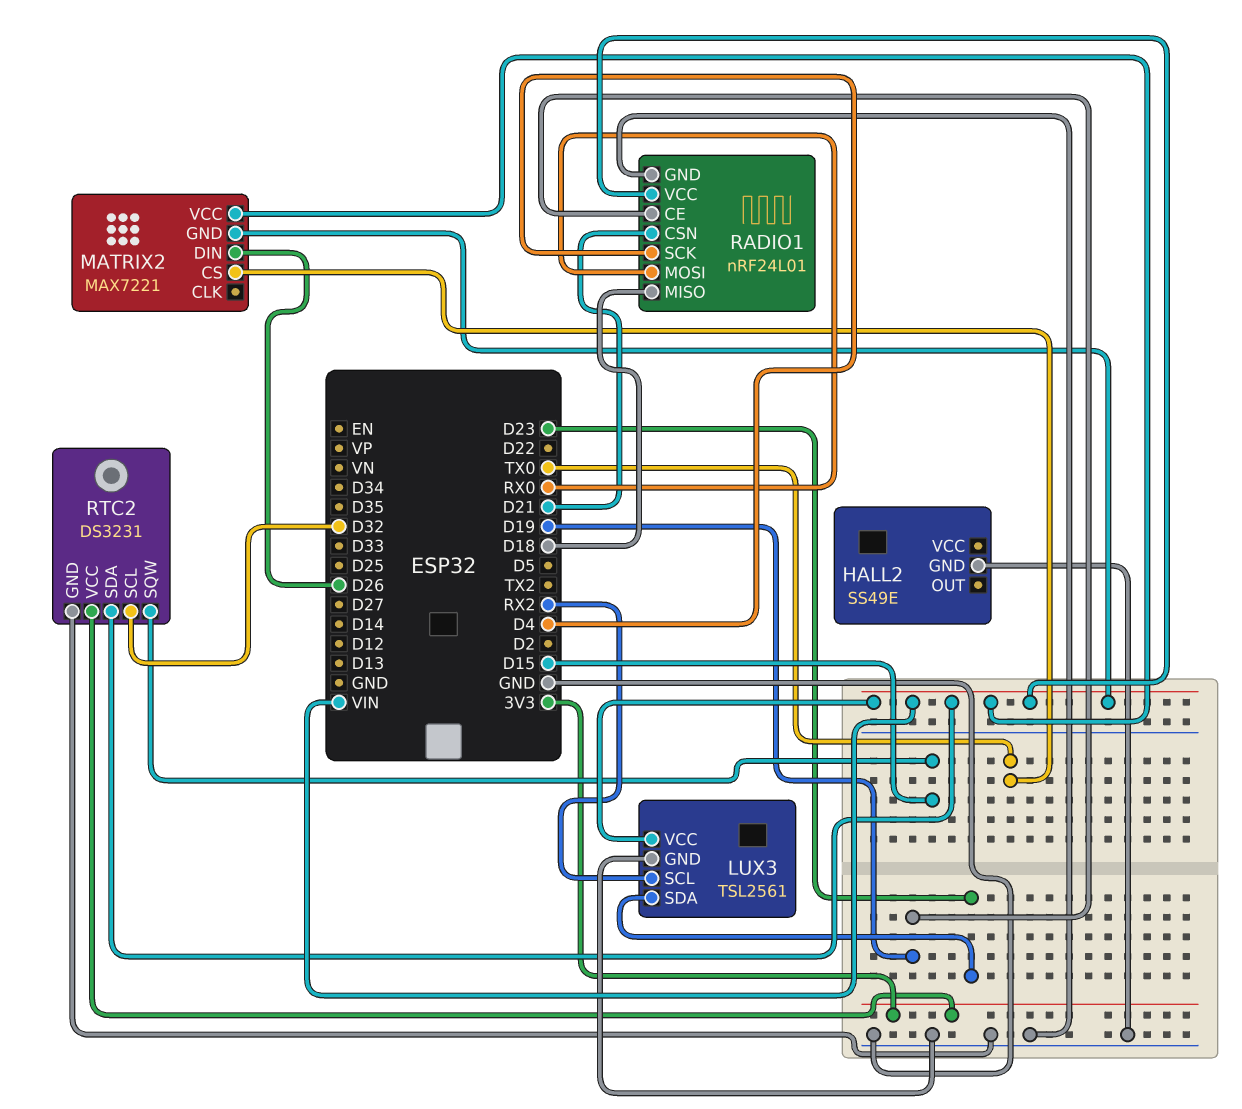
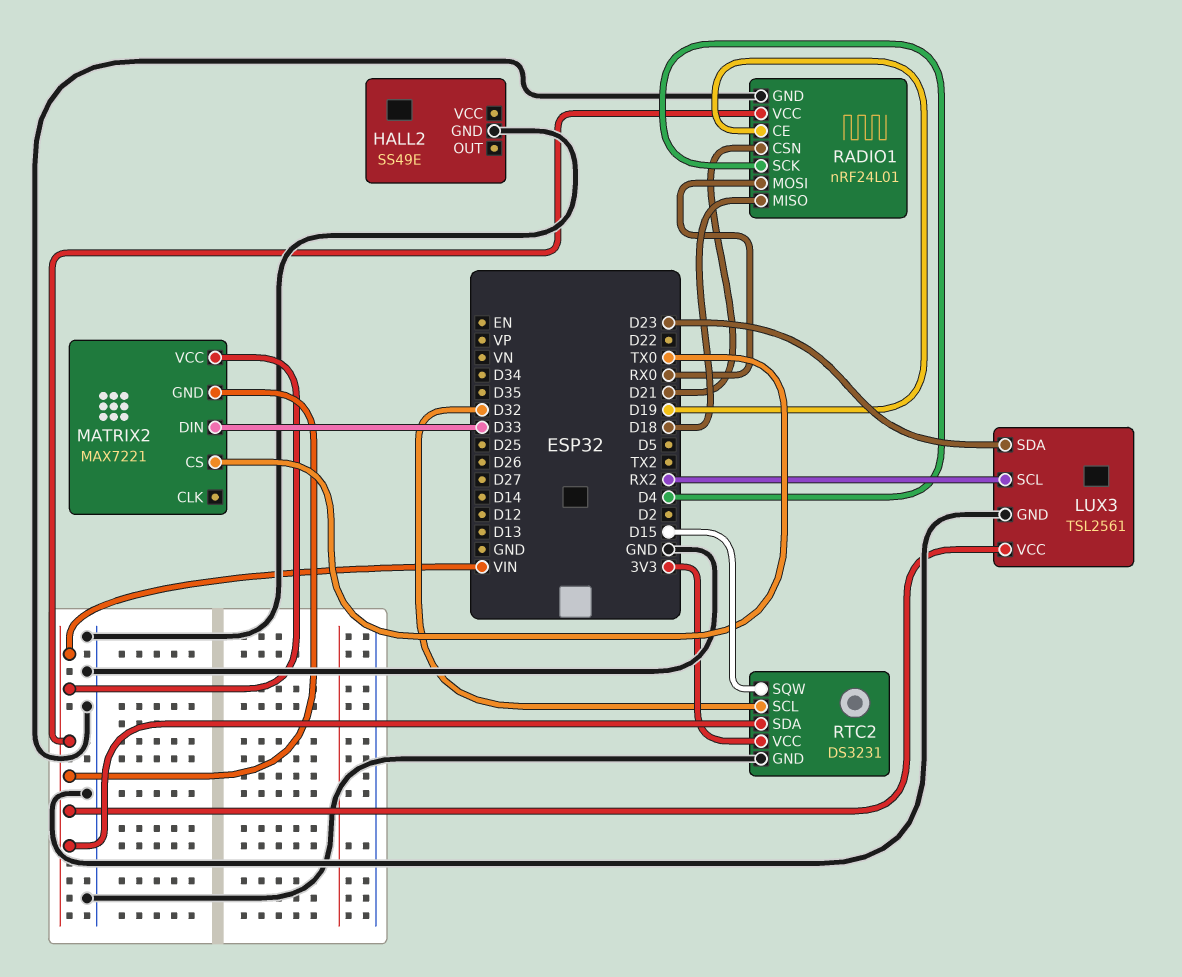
MATRIX2 pin DIN: D26 -> D33

